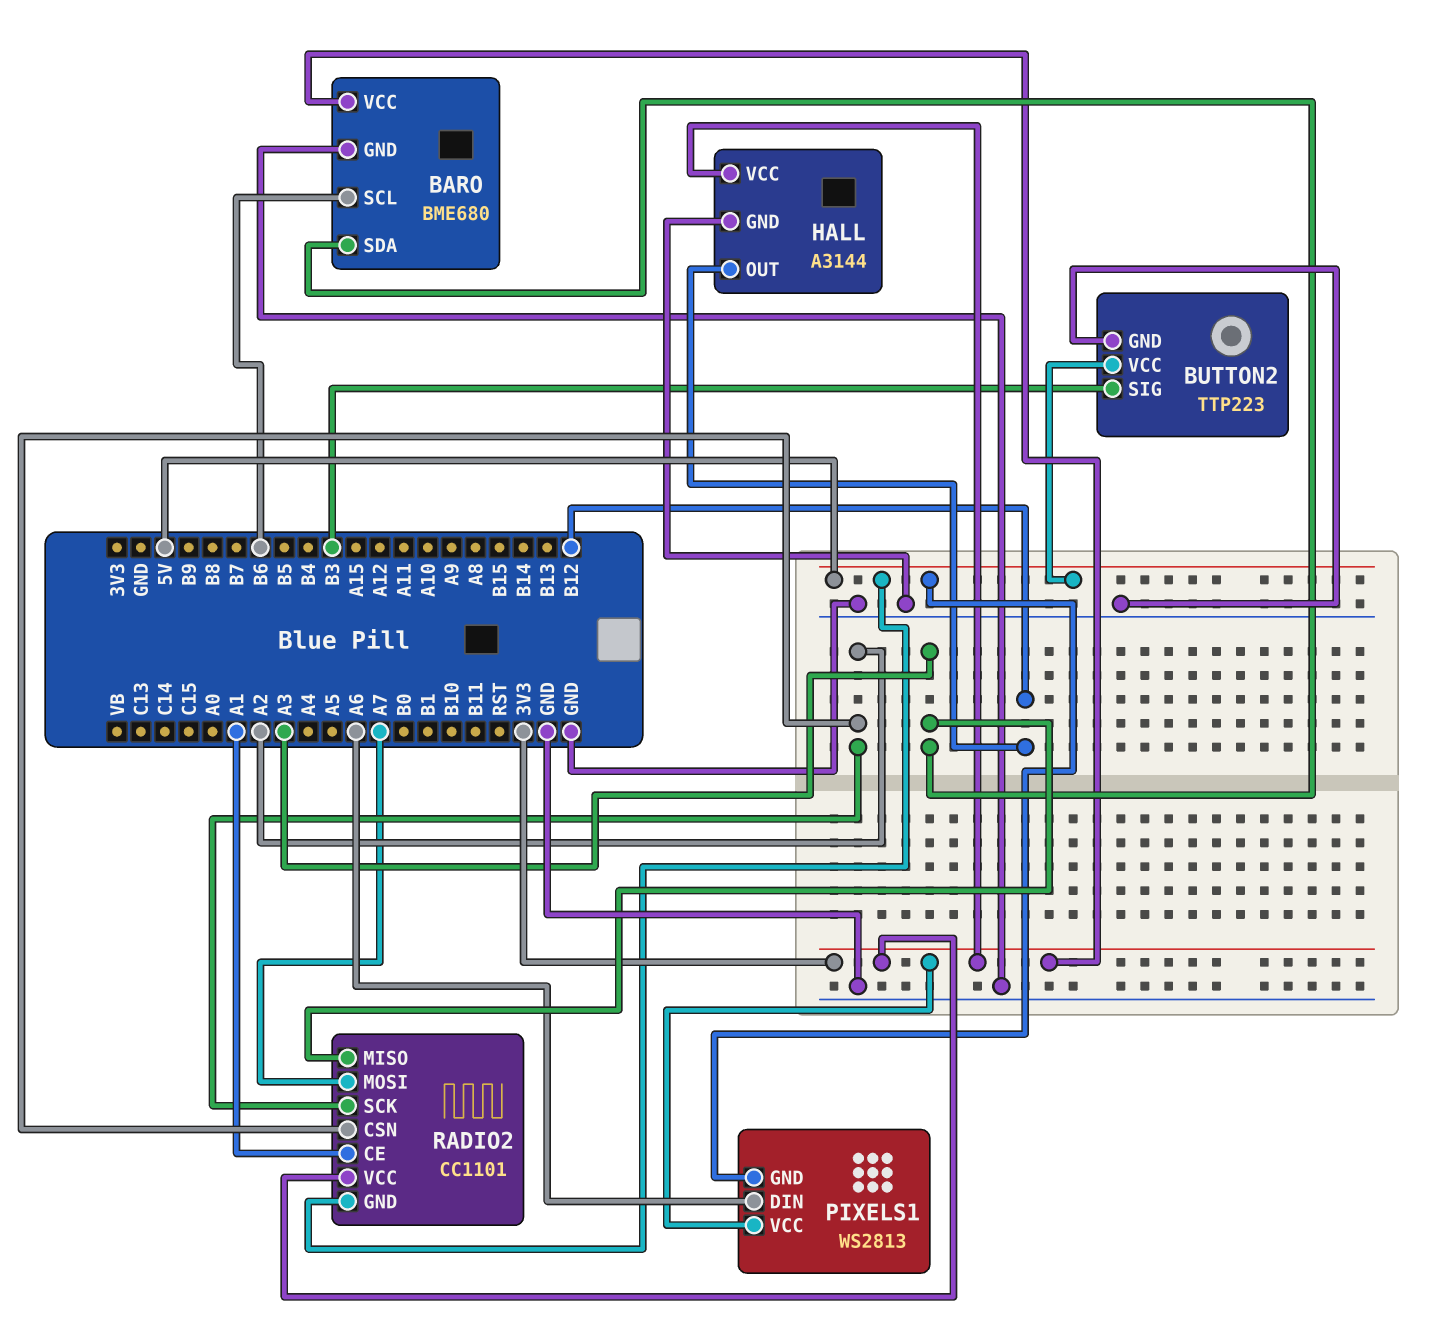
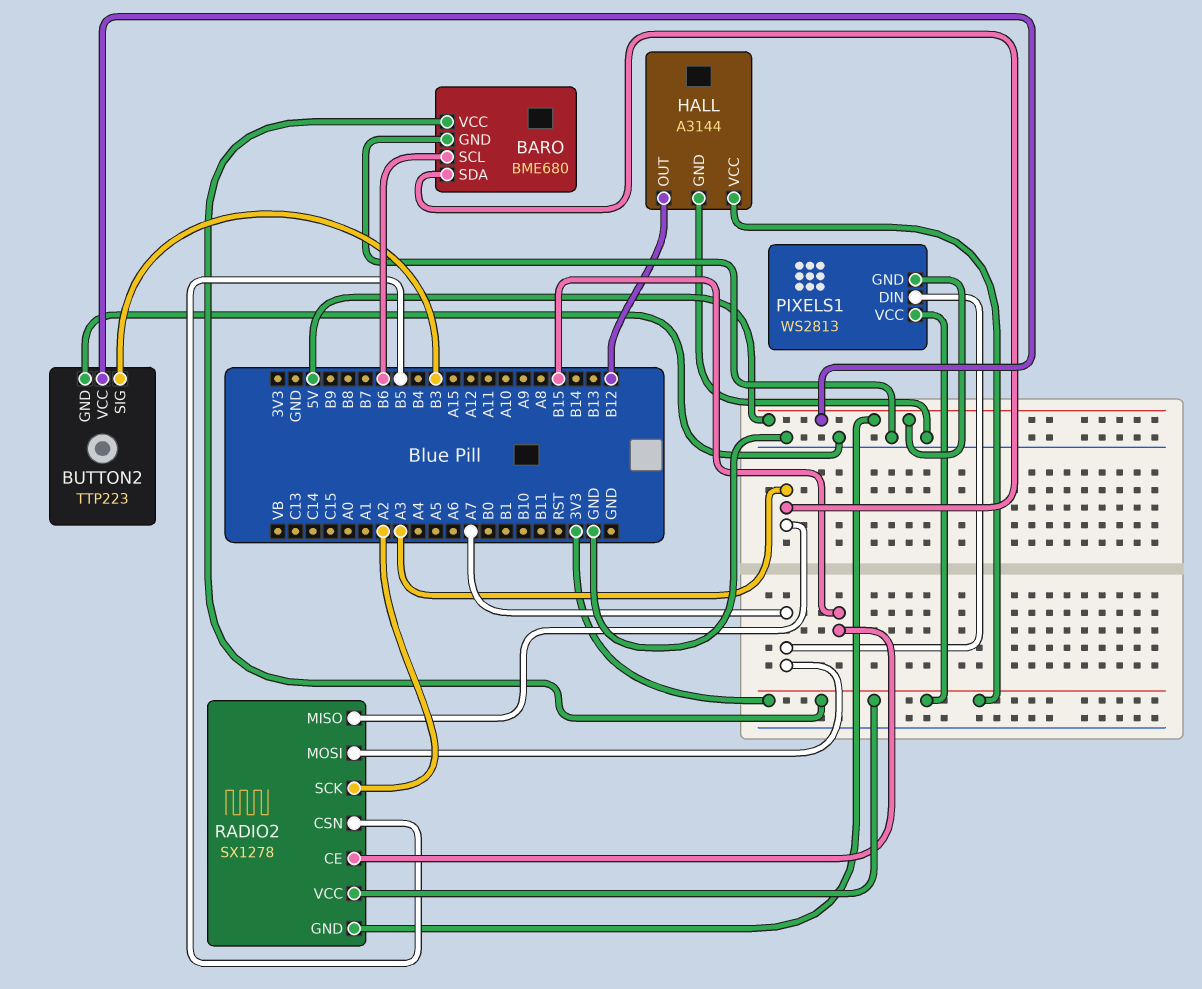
PIXELS1 pin DIN: A6 -> A7
RADIO2: CC1101 -> SX1278
RADIO2 pin CE: A1 -> B15
RADIO2 pin CSN: A2 -> B5

